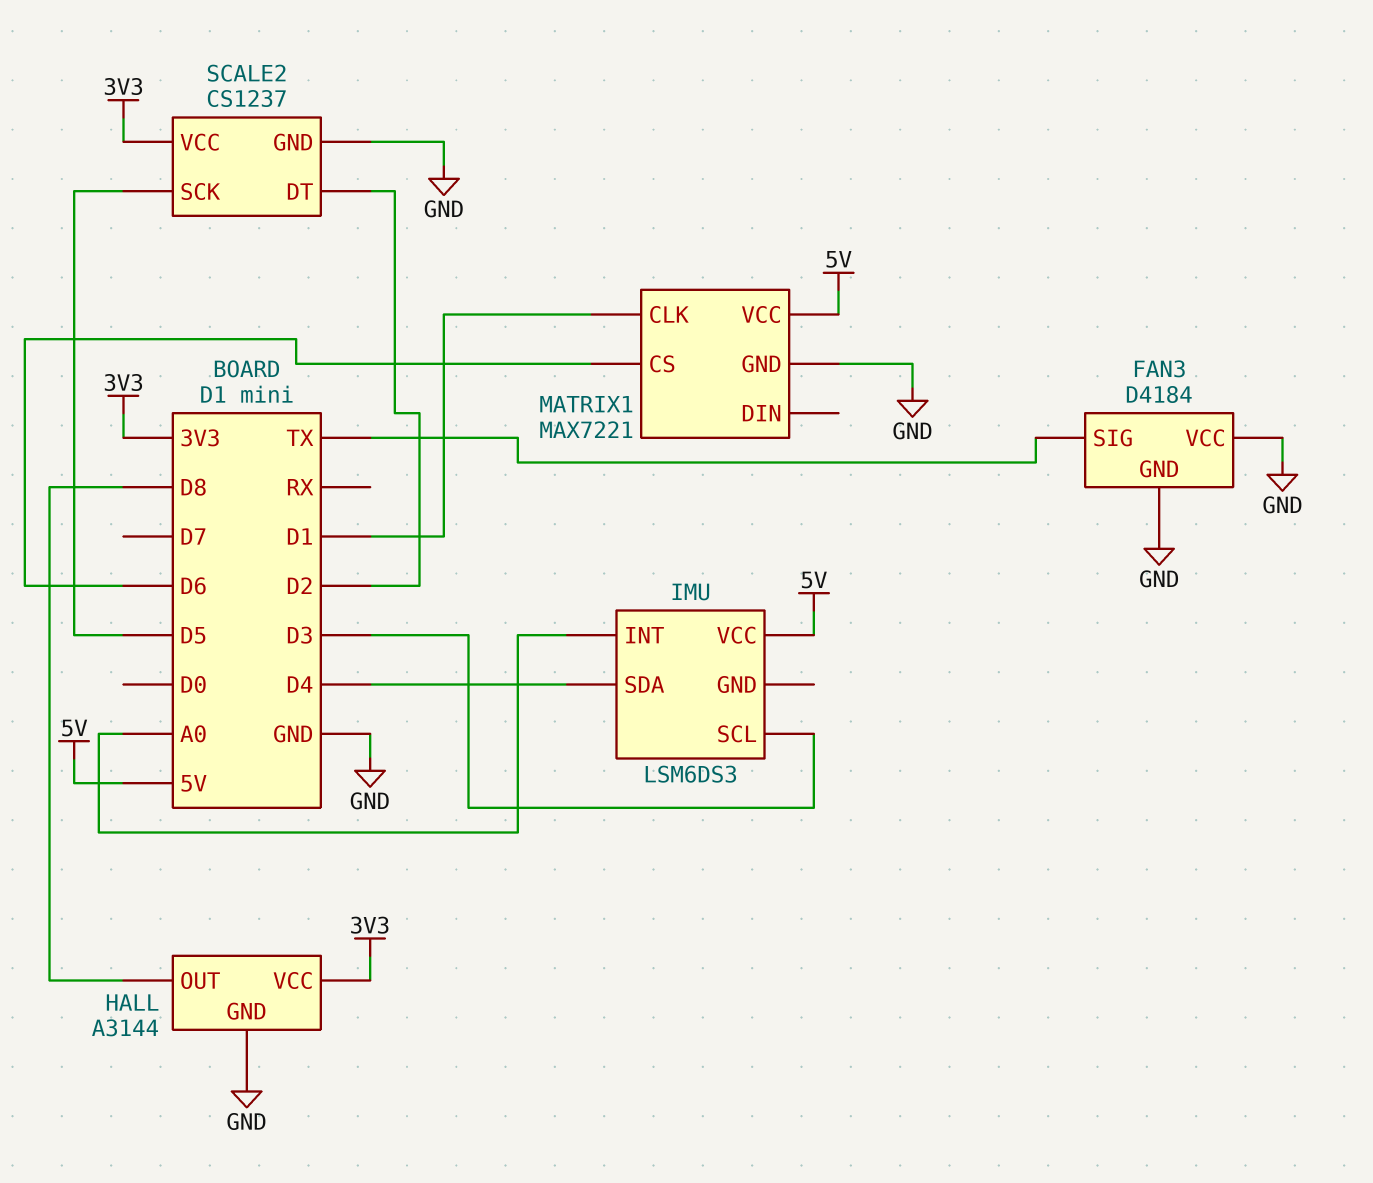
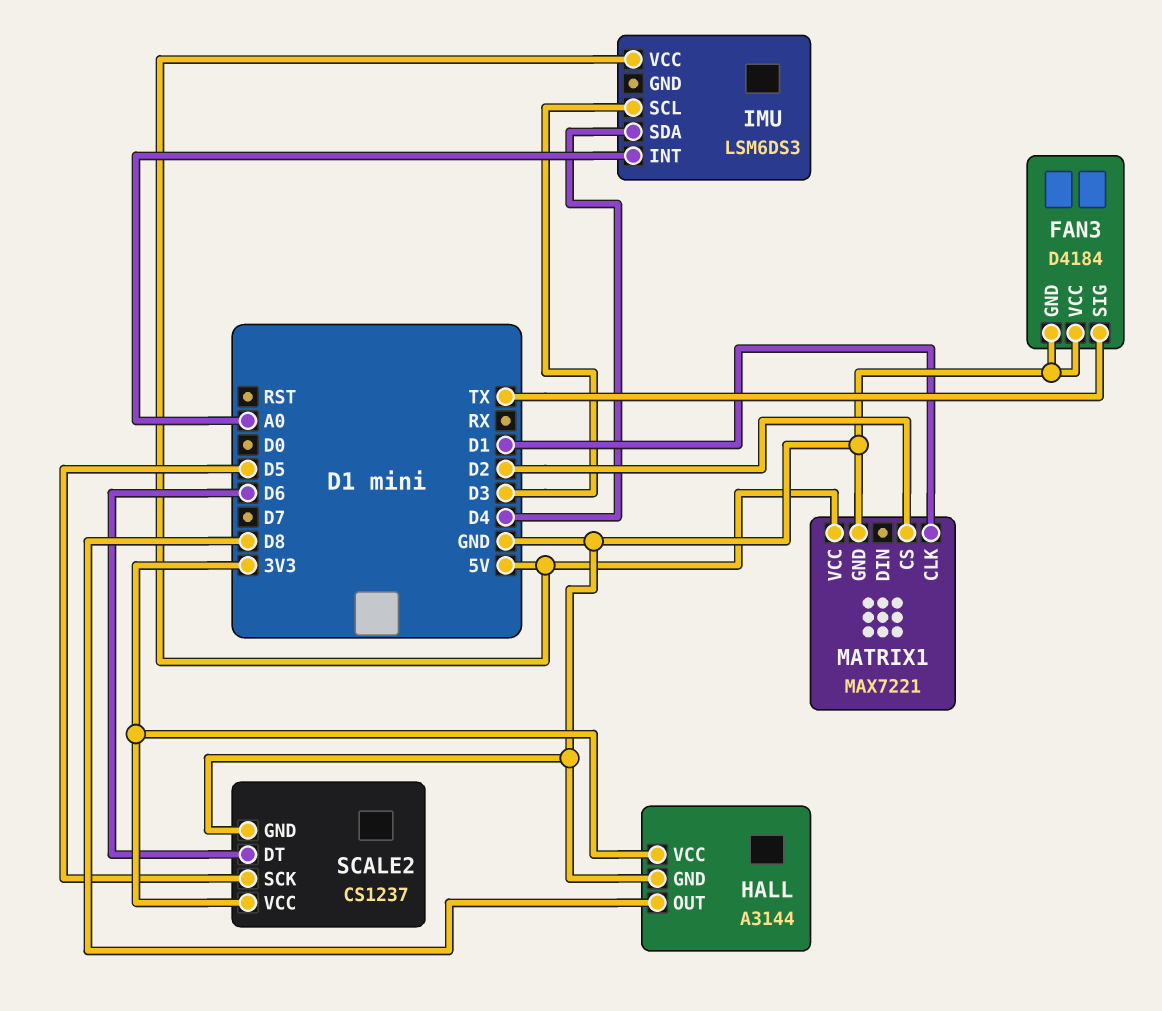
MATRIX1 pin CS: D6 -> D2
SCALE2 pin DT: D2 -> D6

